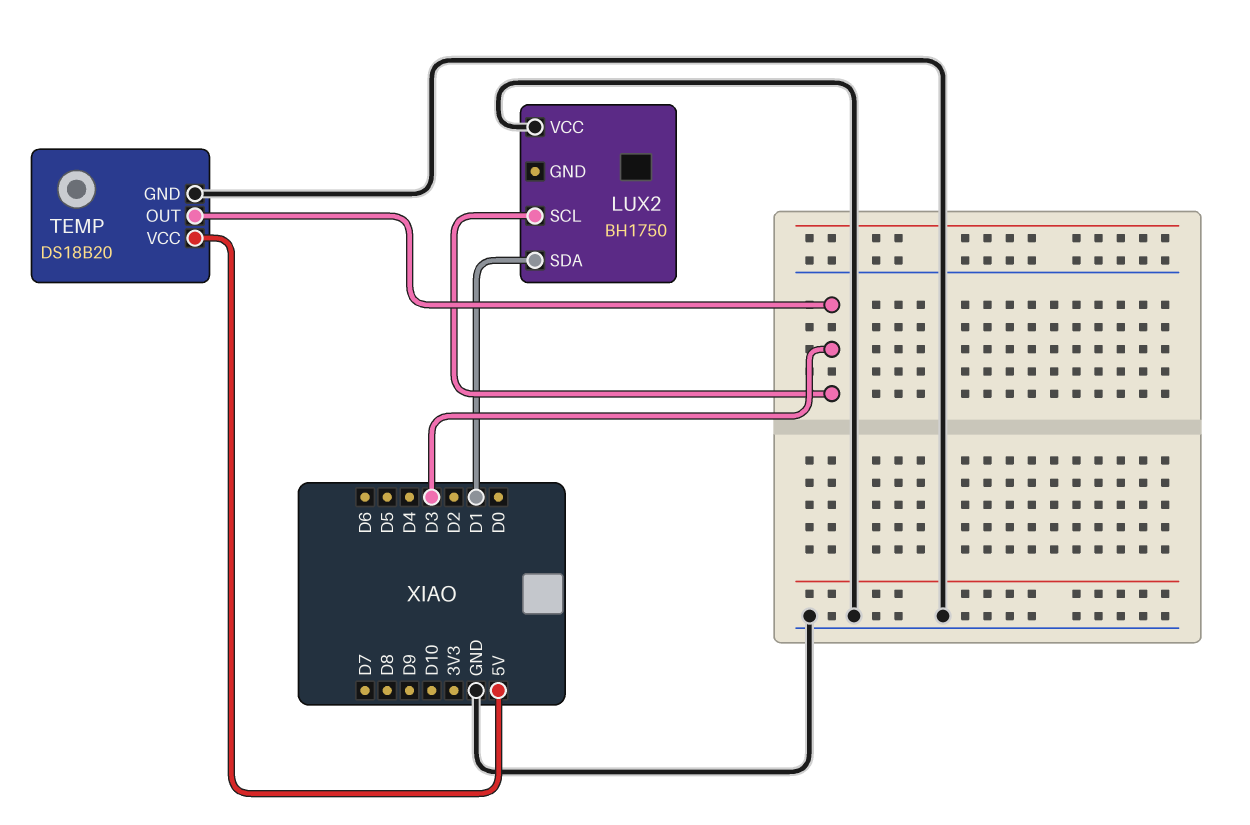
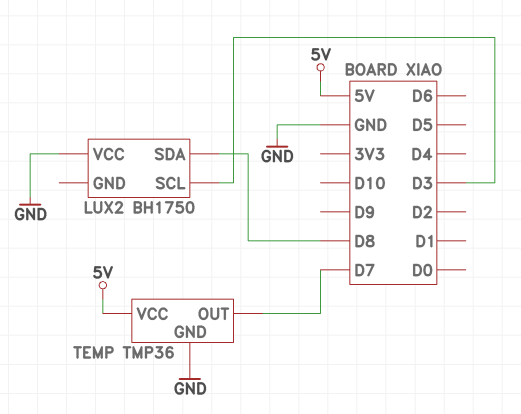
LUX2 pin SDA: D1 -> D8
TEMP: DS18B20 -> TMP36
TEMP pin OUT: D3 -> D7

